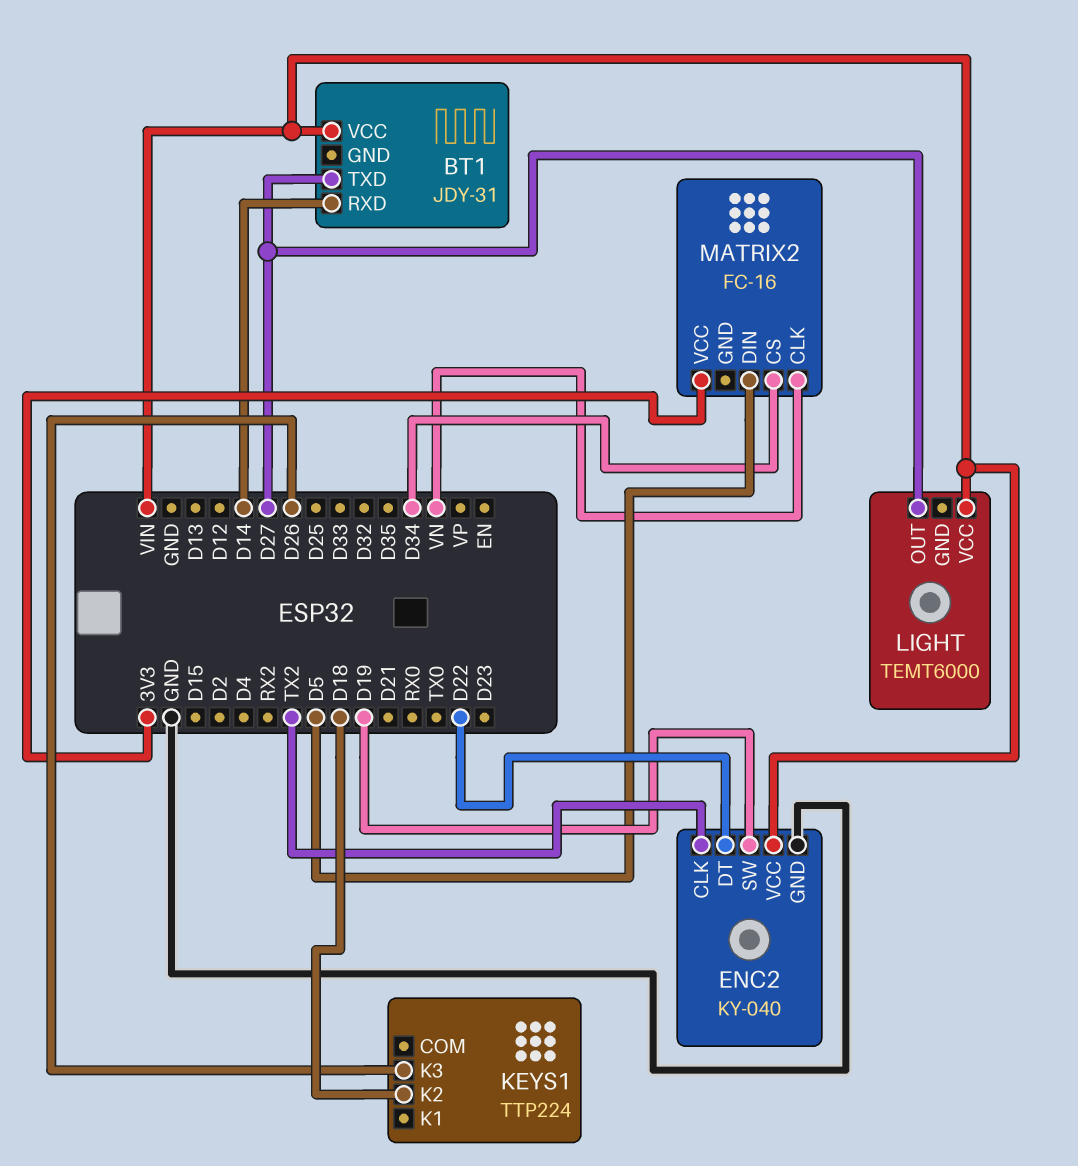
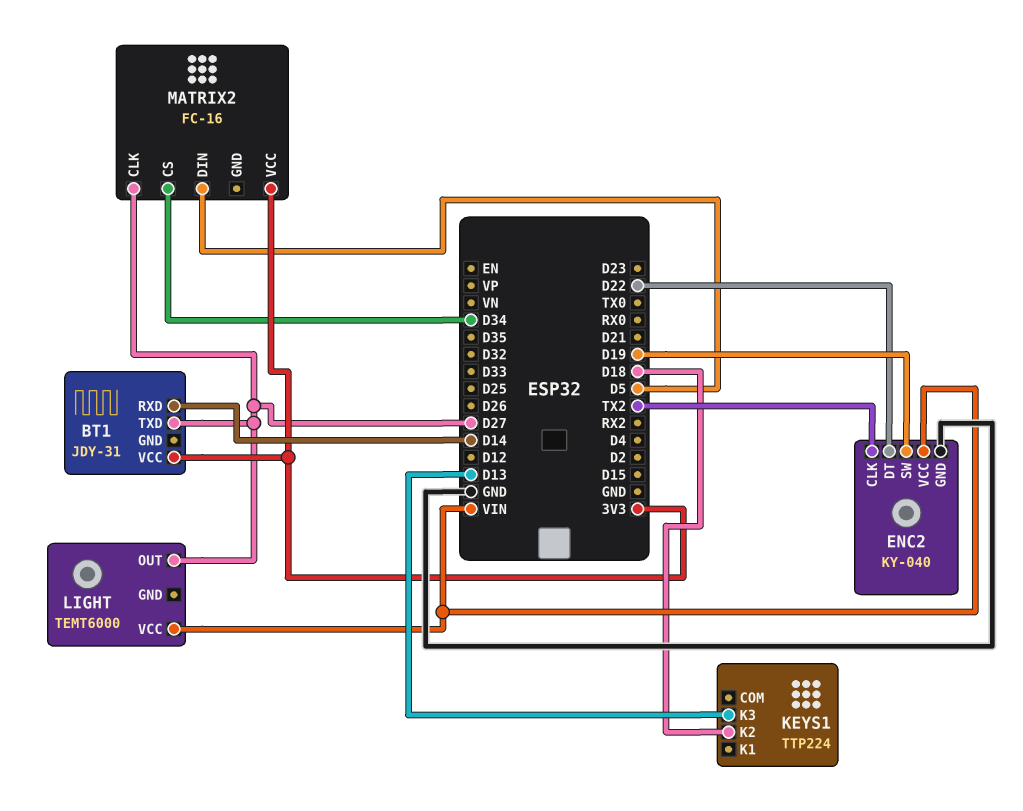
BT1 pin VCC: VIN -> 3V3
KEYS1 pin K3: D26 -> D13
MATRIX2 pin CLK: VN -> D27

